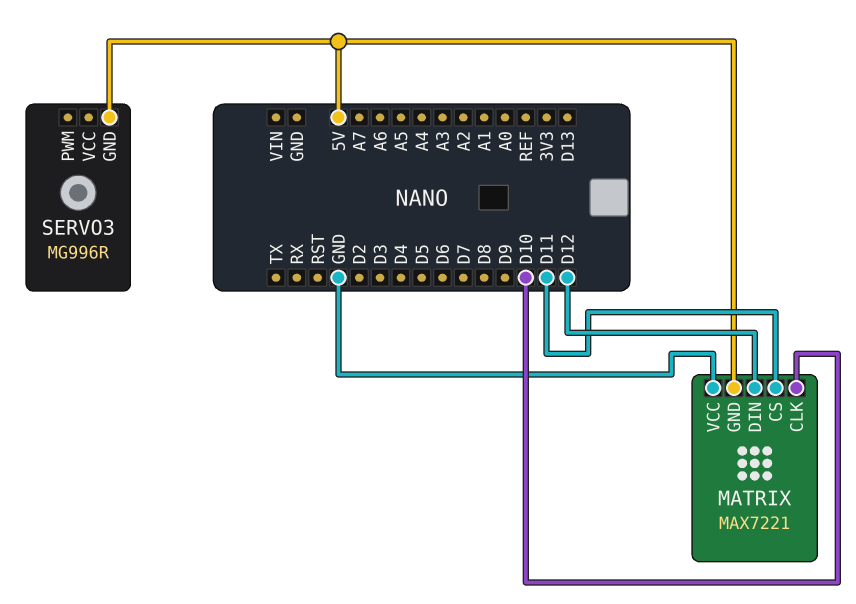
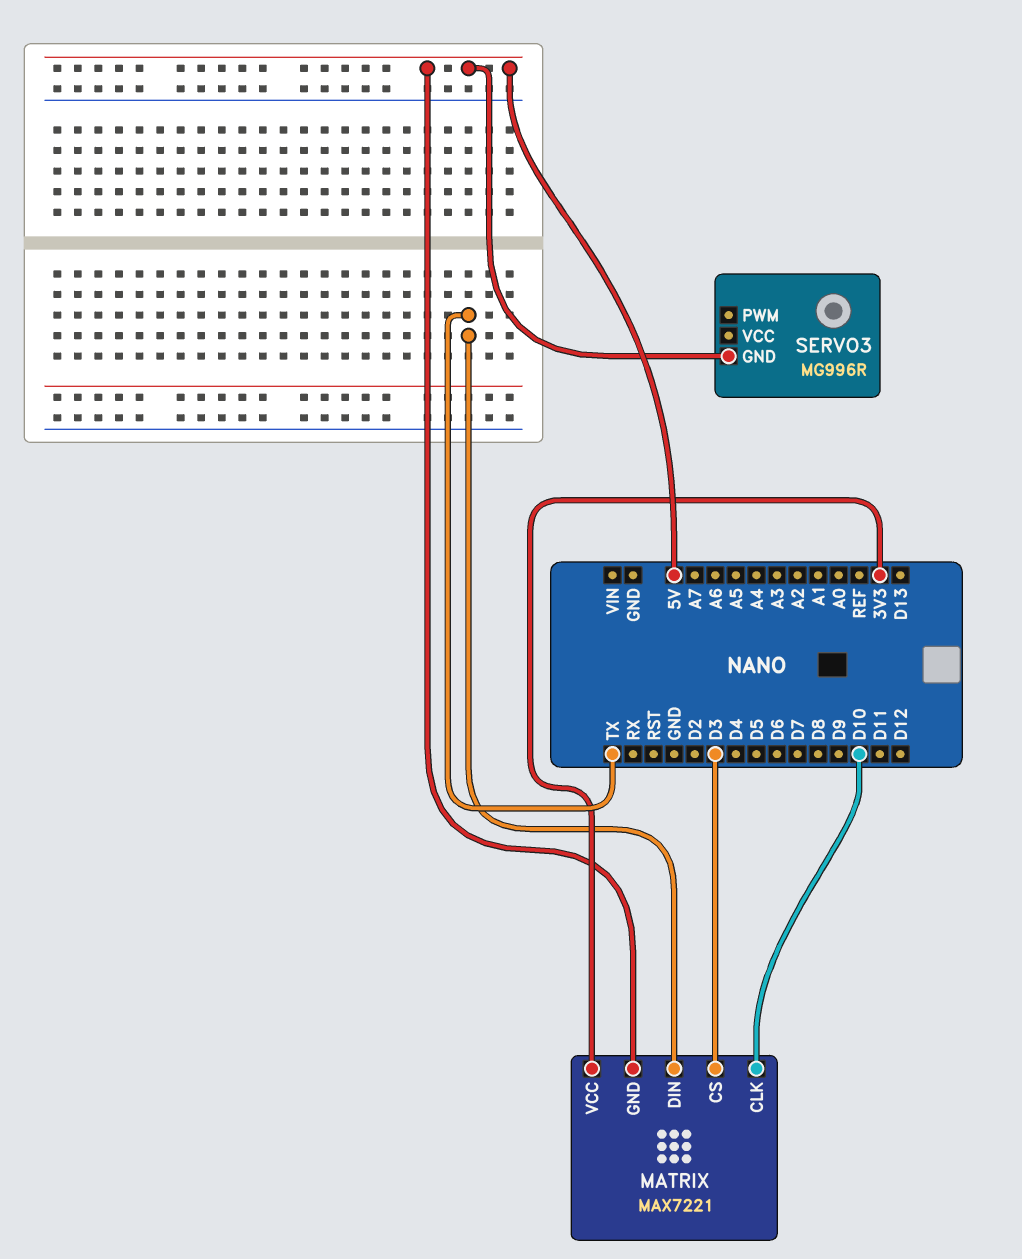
MATRIX pin CS: D11 -> D3
MATRIX pin DIN: D12 -> TX
MATRIX pin VCC: GND -> 3V3

